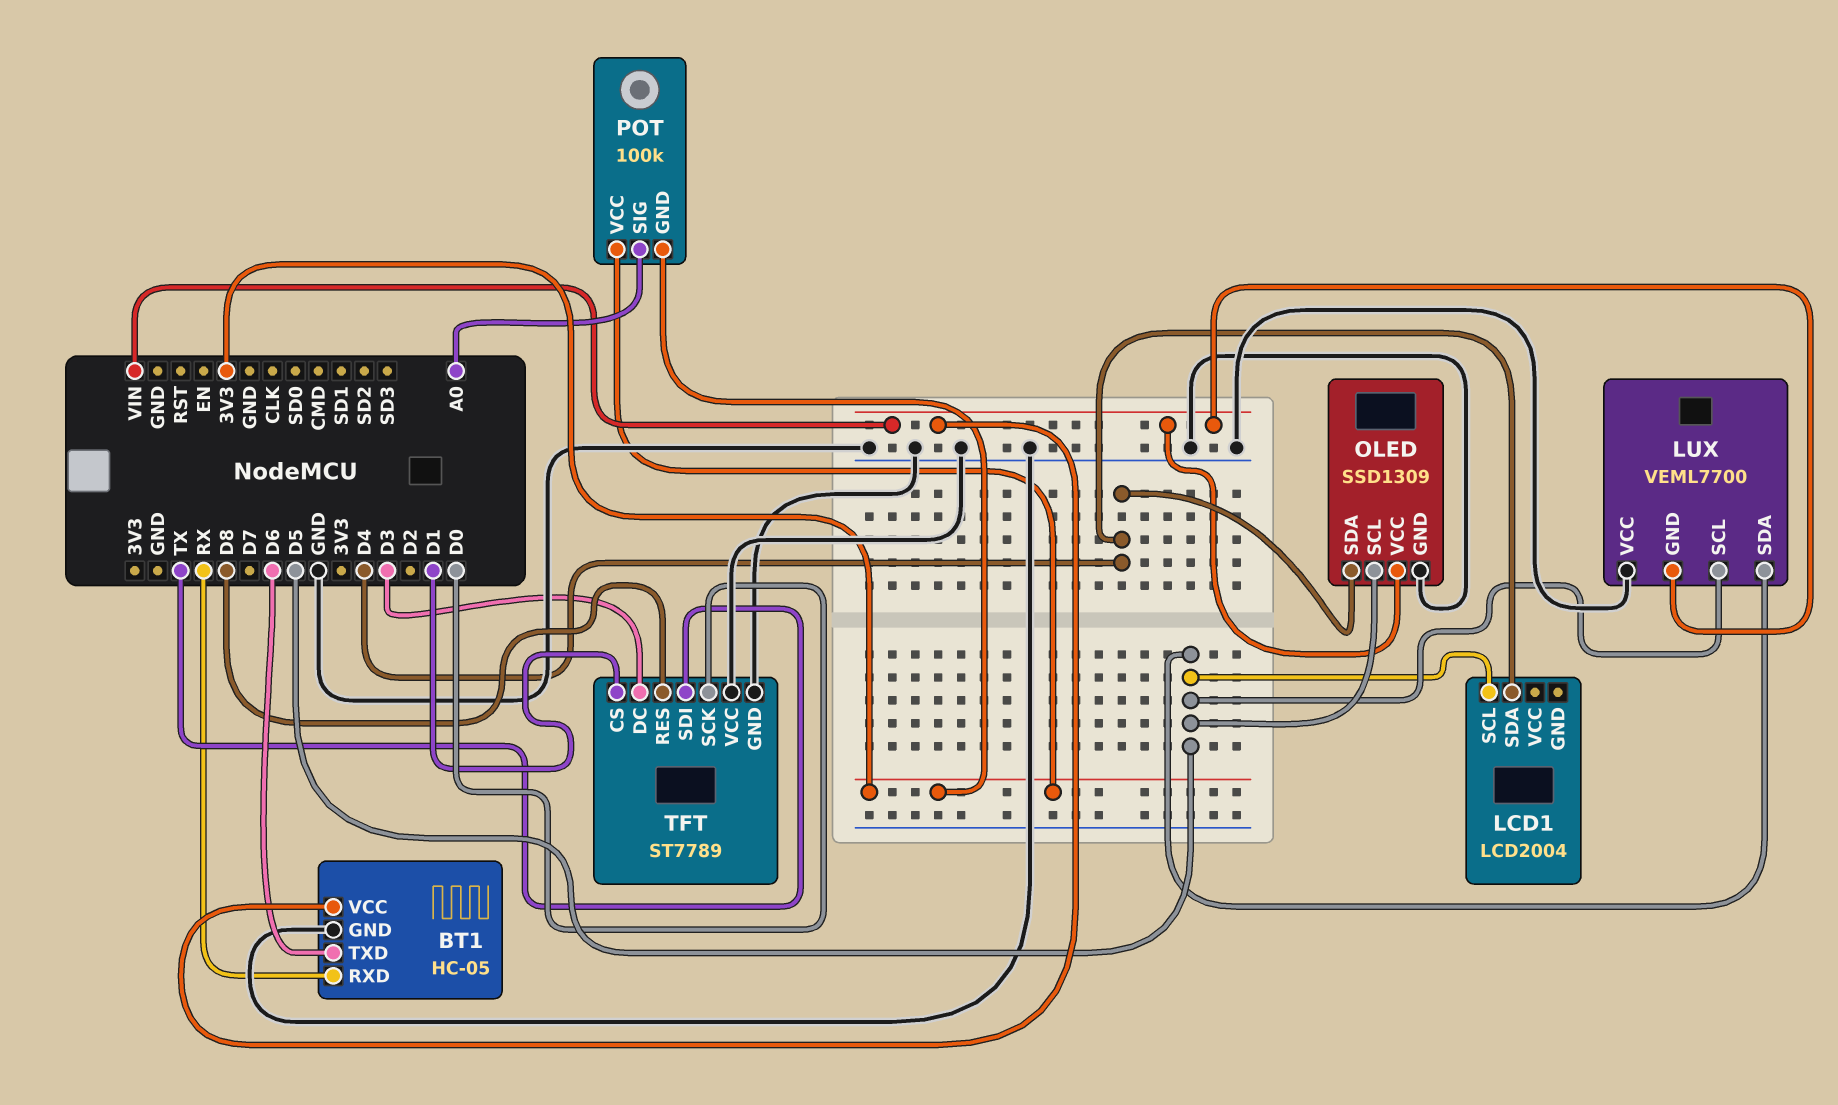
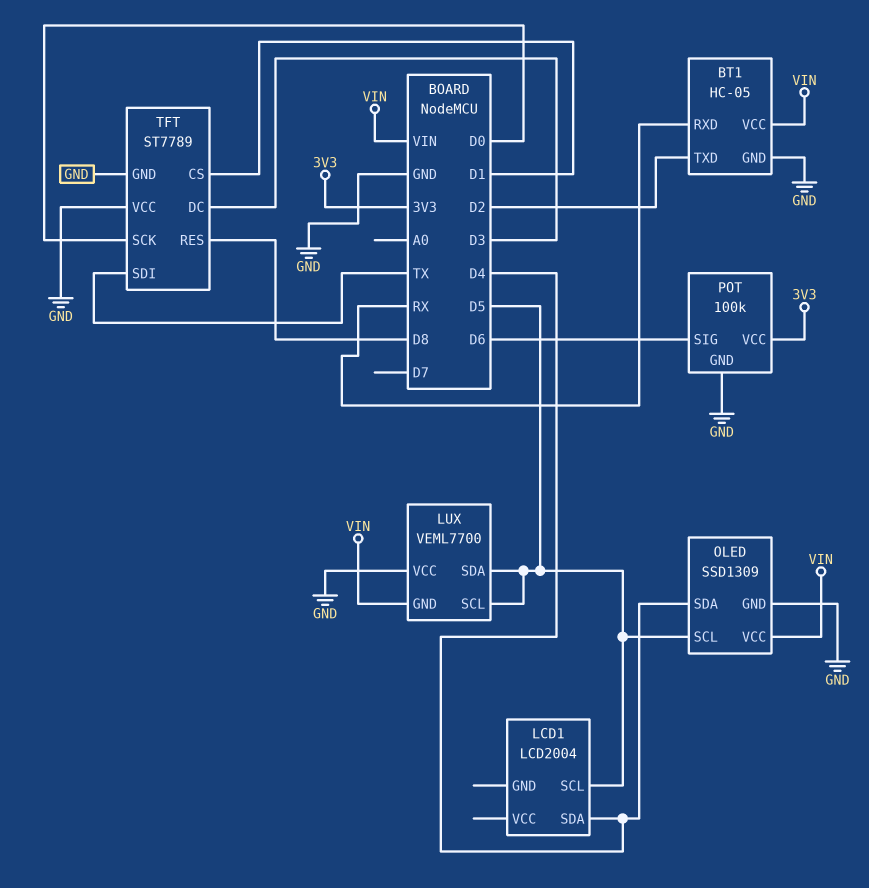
BT1 pin TXD: D6 -> D2
POT pin GND: 3V3 -> GND
POT pin SIG: A0 -> D6

